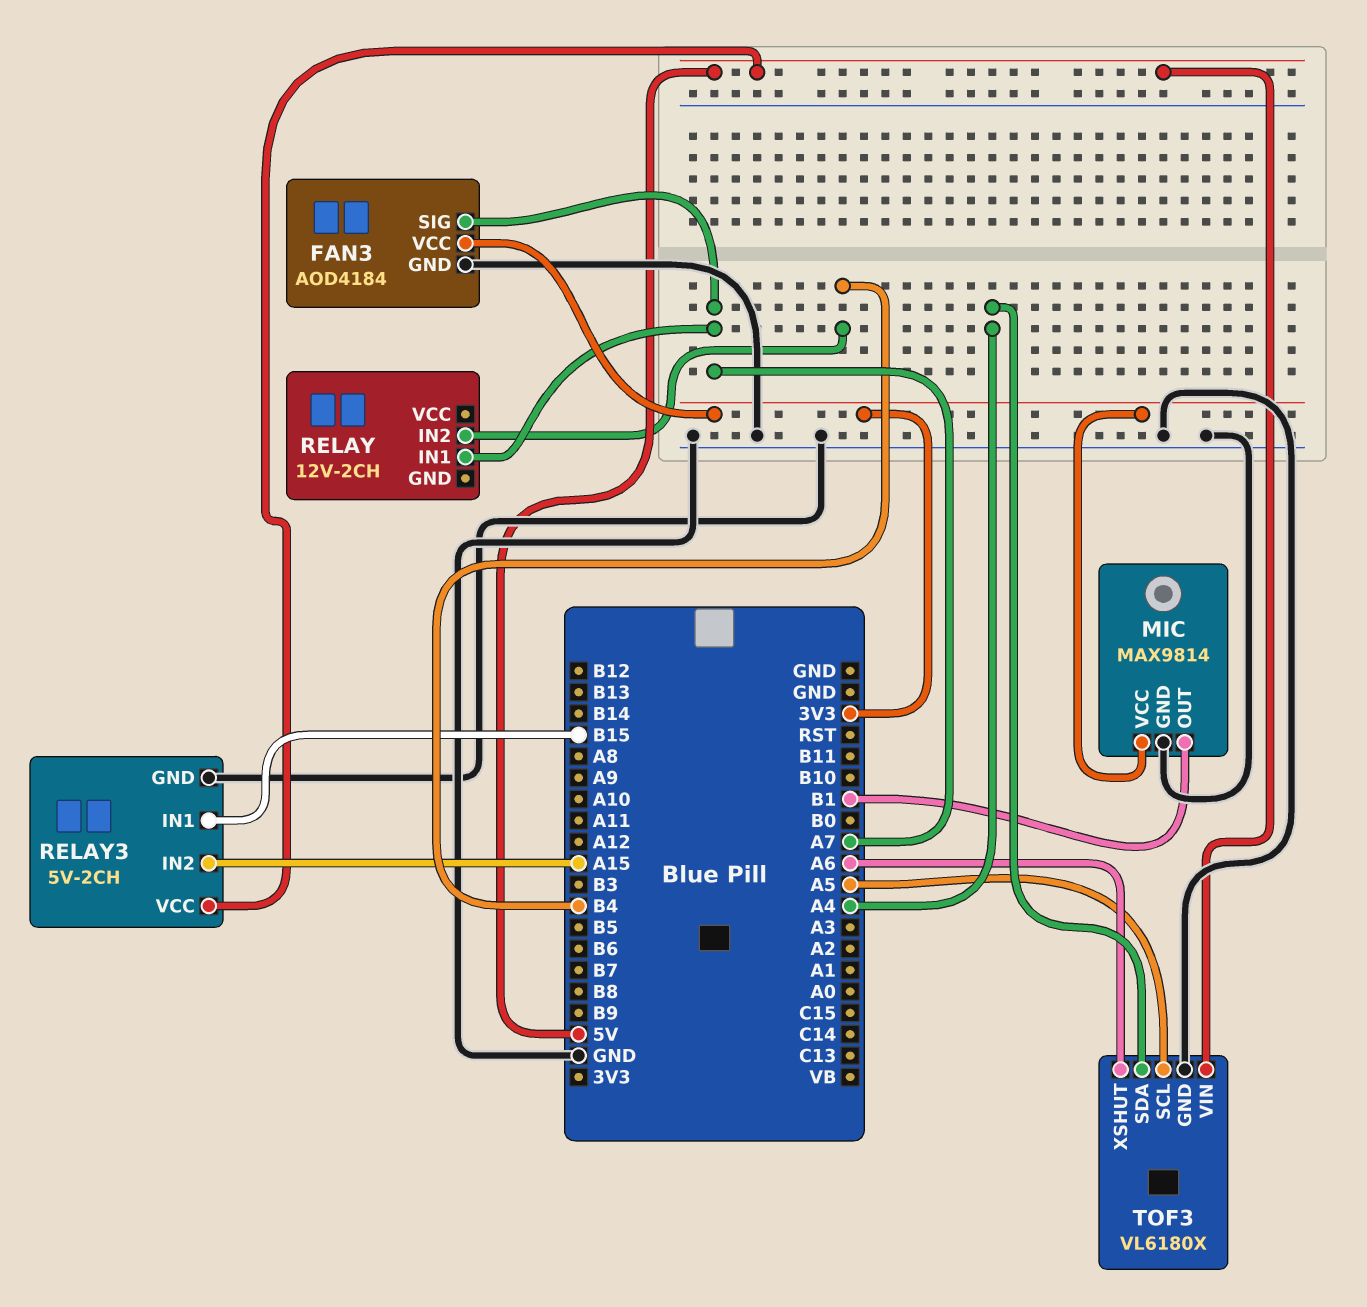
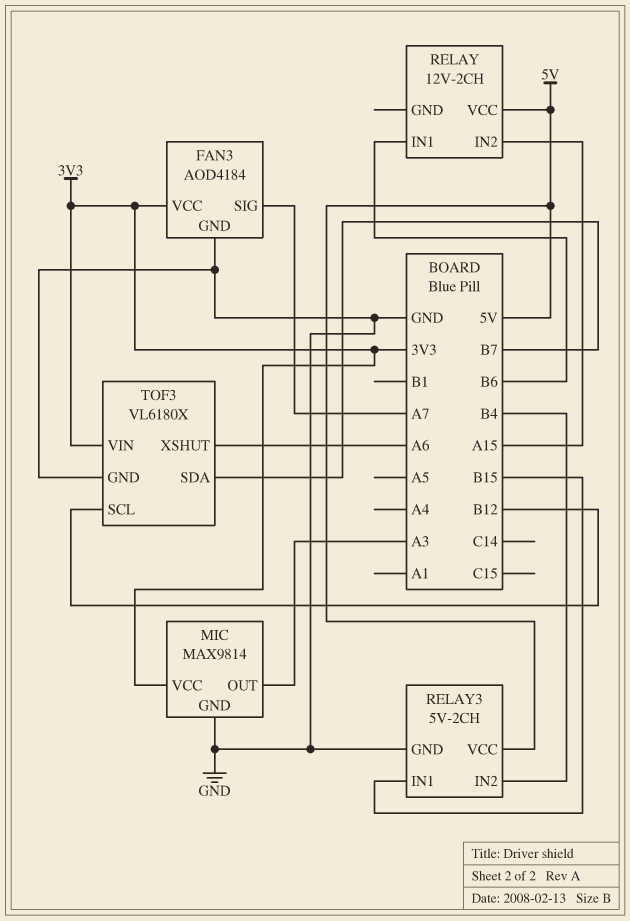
MIC pin OUT: B1 -> A3
RELAY pin IN1: A7 -> B6
RELAY pin IN2: B4 -> A15
RELAY pin VCC: none -> 5V
RELAY3 pin IN2: A15 -> B4
TOF3 pin SCL: A5 -> B12
TOF3 pin SDA: A4 -> B7
TOF3 pin VIN: 5V -> 3V3

